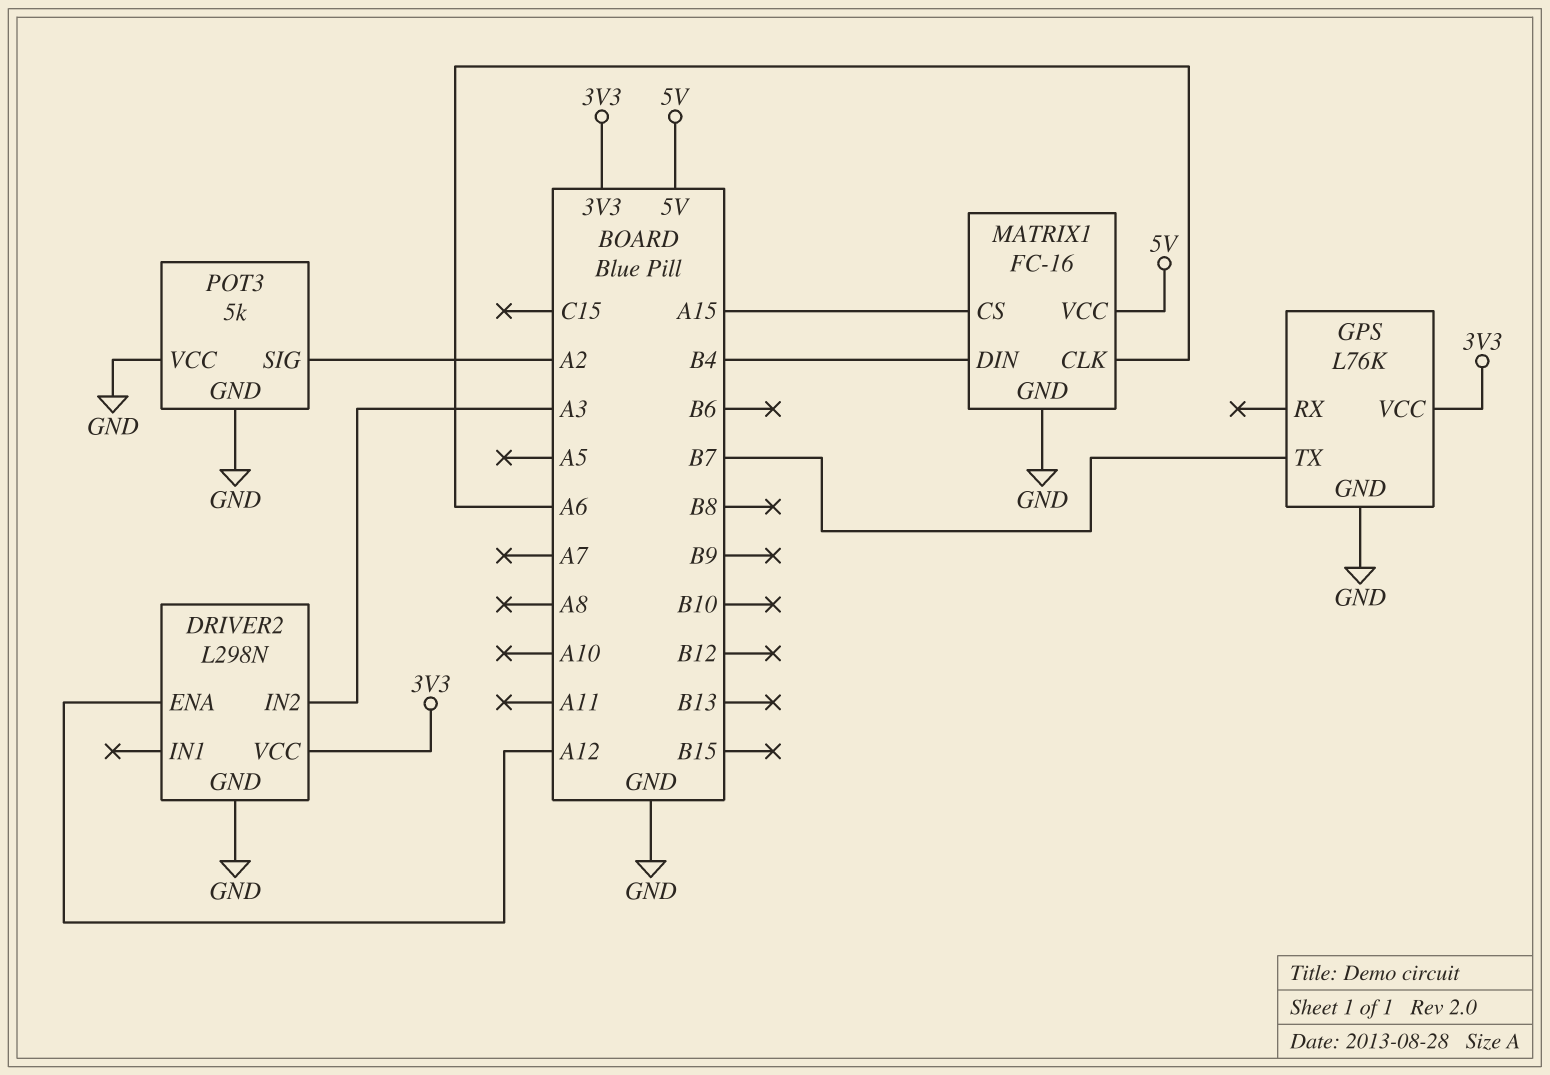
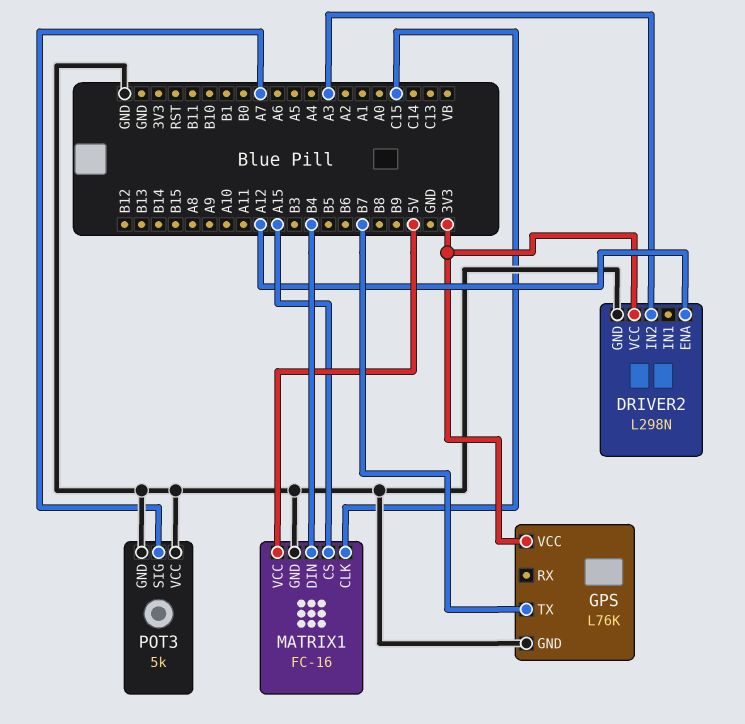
MATRIX1 pin CLK: A6 -> C15
POT3 pin SIG: A2 -> A7

